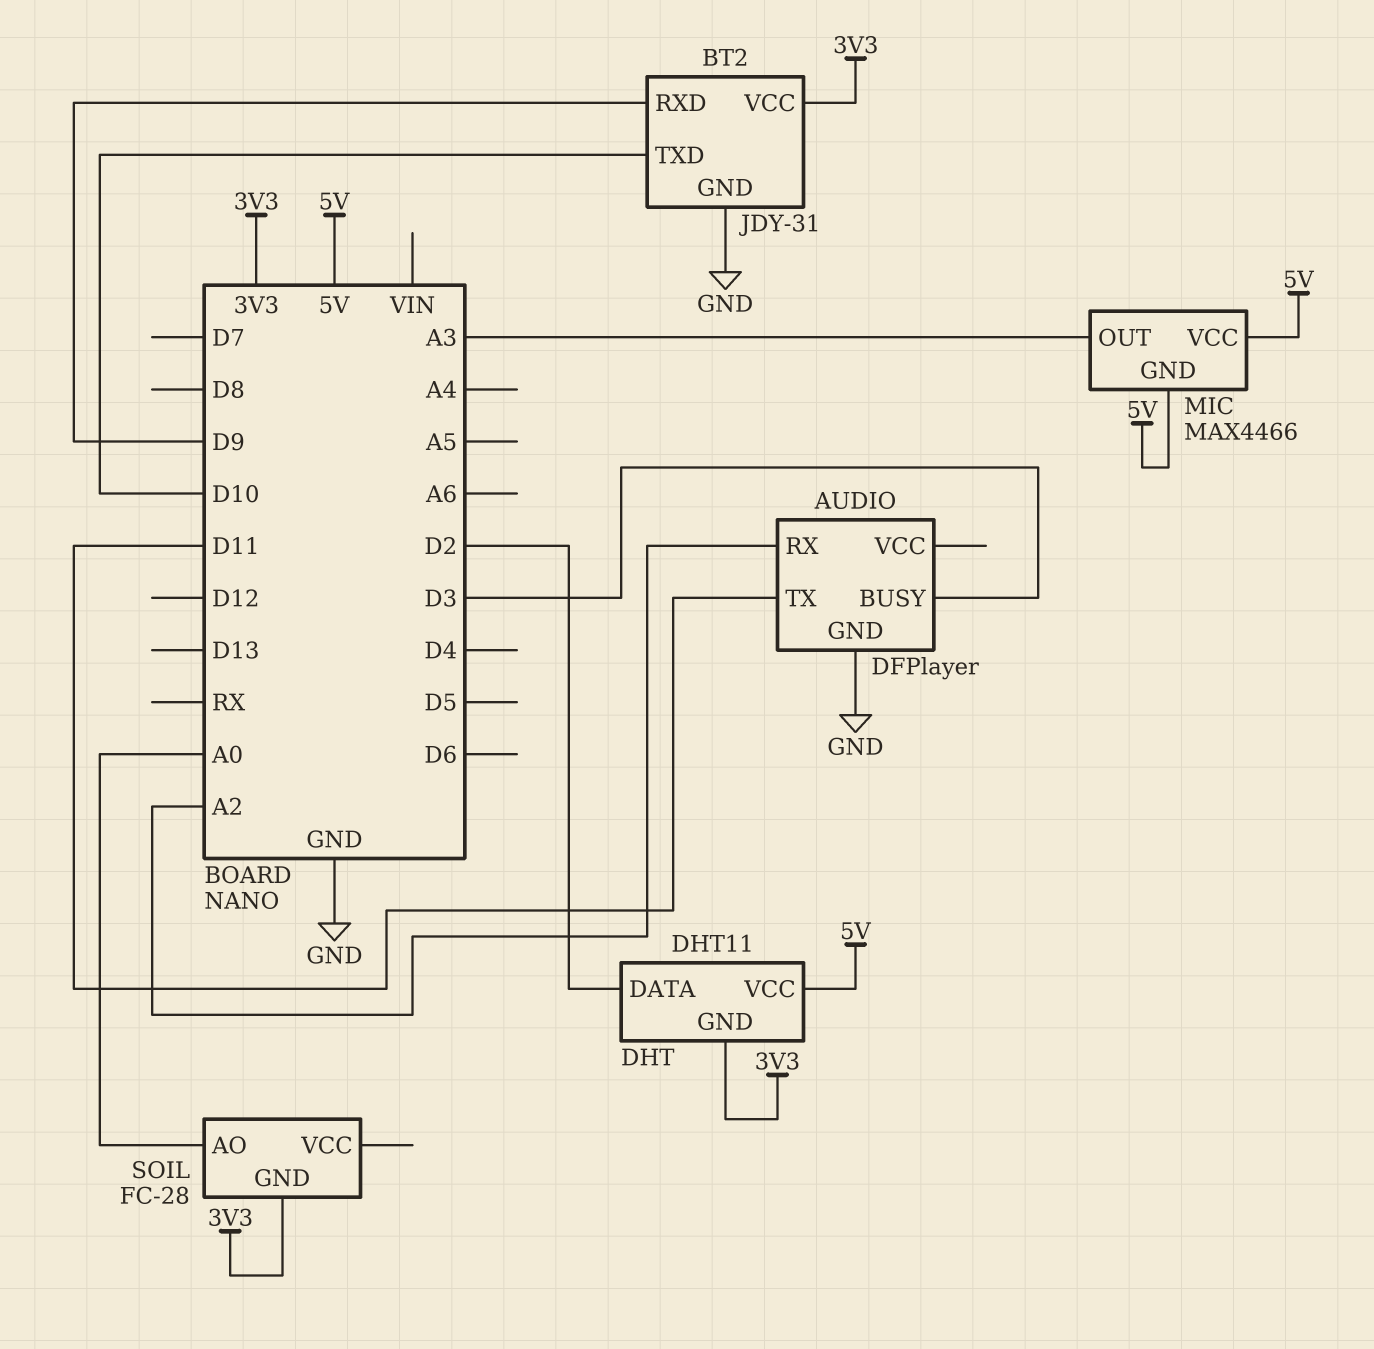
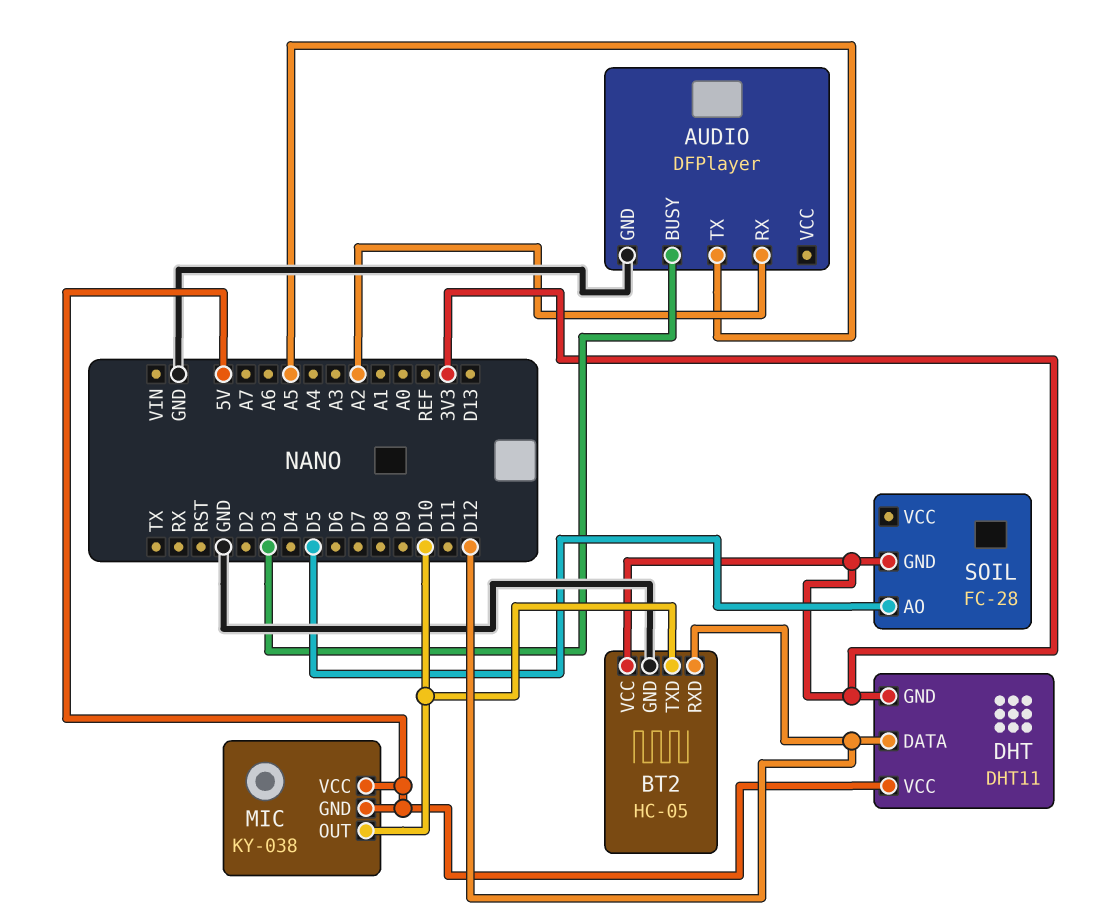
AUDIO pin TX: D11 -> A5
BT2: JDY-31 -> HC-05
BT2 pin RXD: D9 -> D12
DHT pin DATA: D2 -> D12
MIC: MAX4466 -> KY-038
MIC pin OUT: A3 -> D10
SOIL pin AO: A0 -> D5

